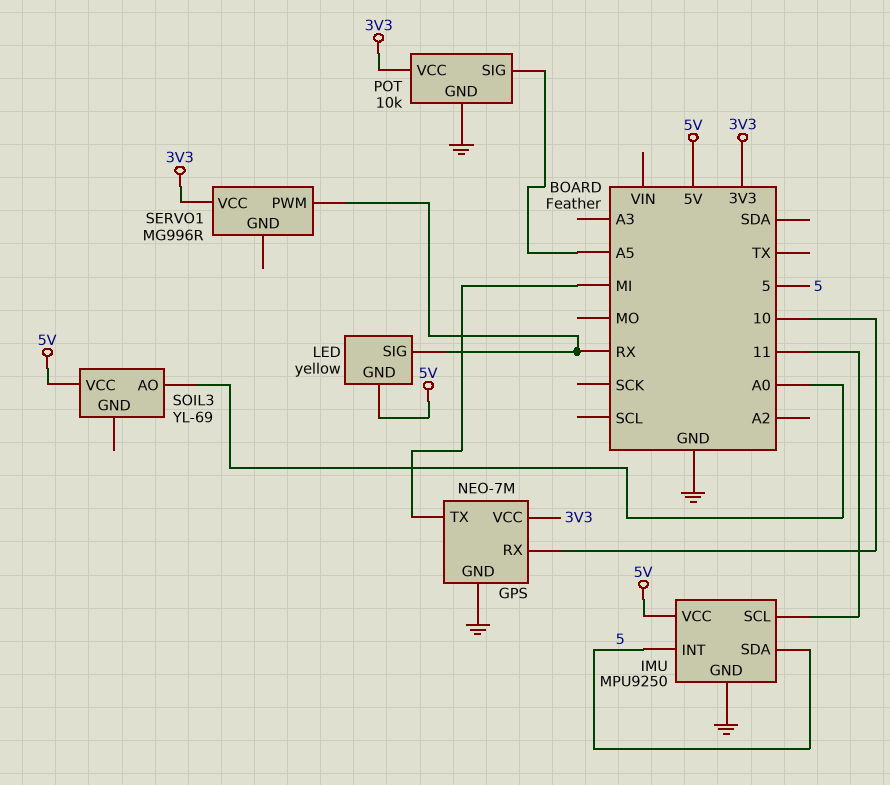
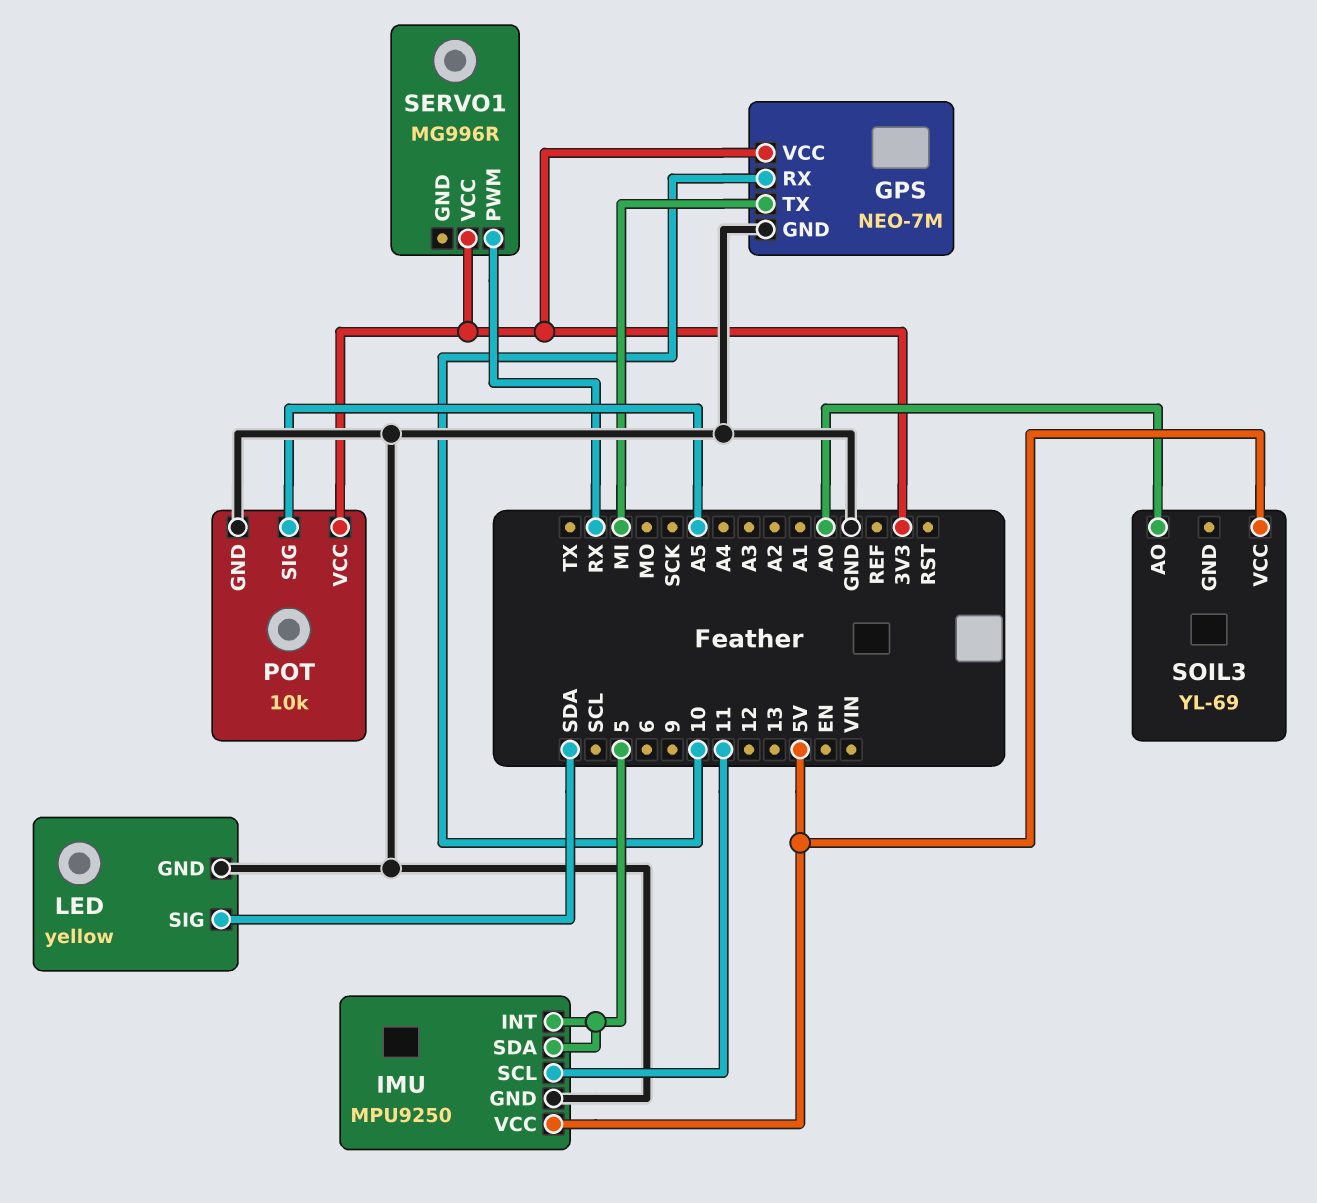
LED pin GND: 5V -> GND
LED pin SIG: RX -> SDA

